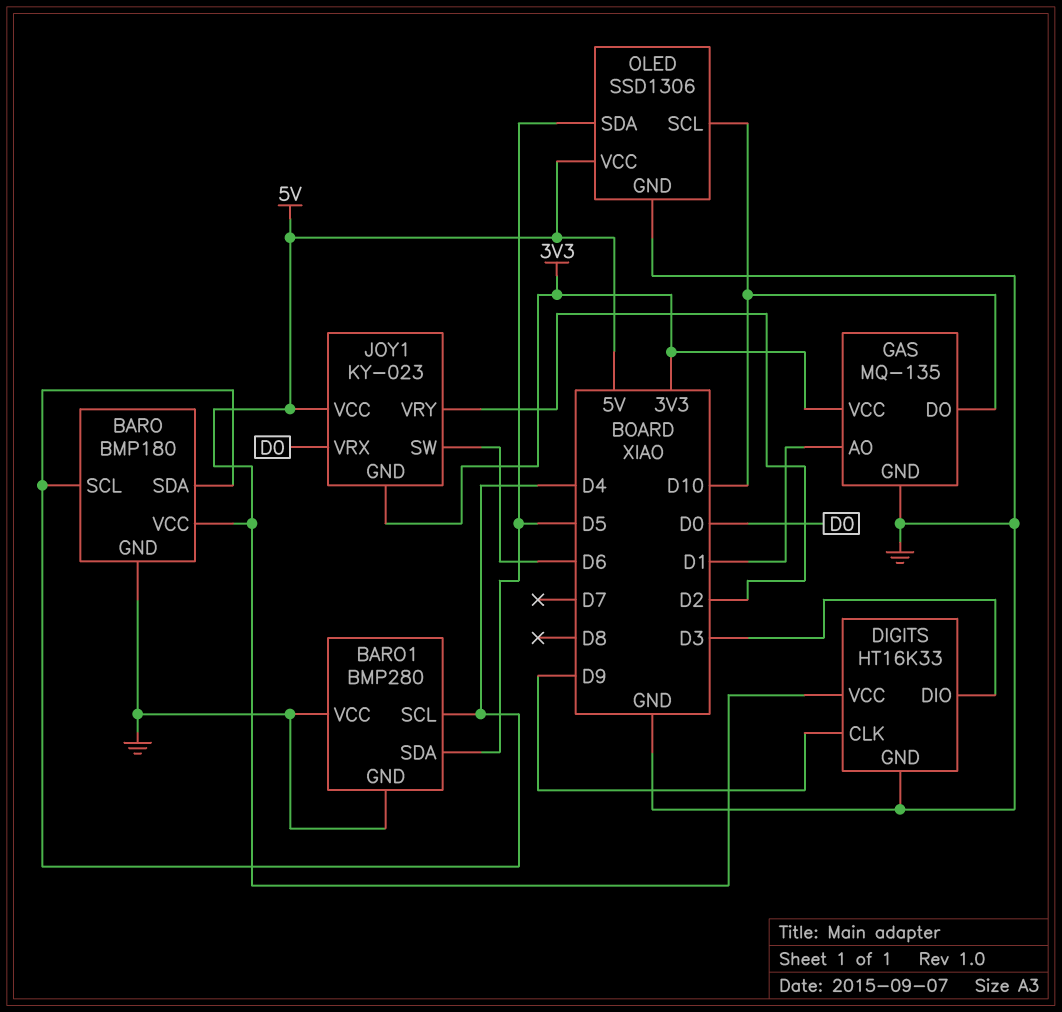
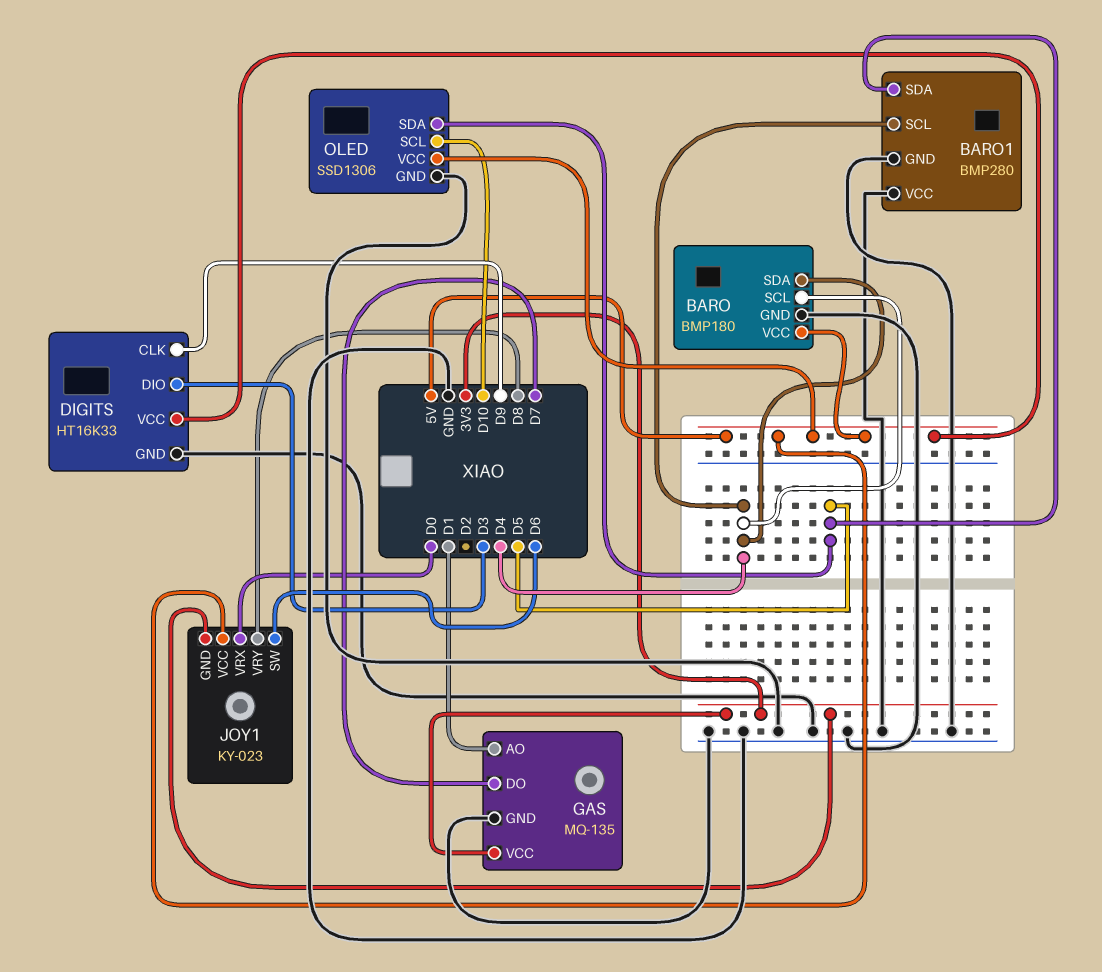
GAS pin DO: D10 -> D7
JOY1 pin VRY: D2 -> D8

